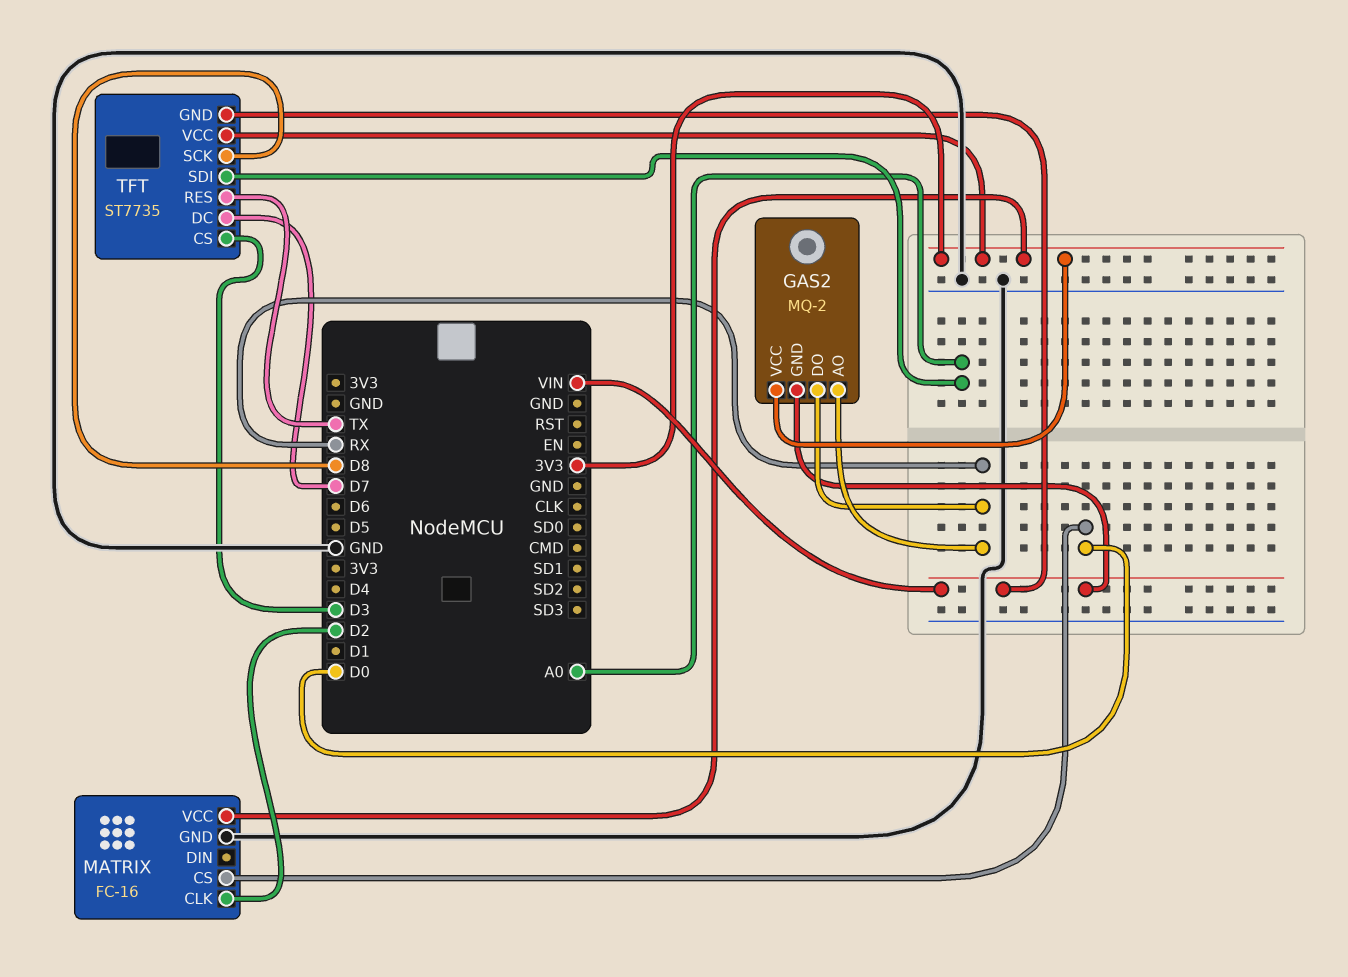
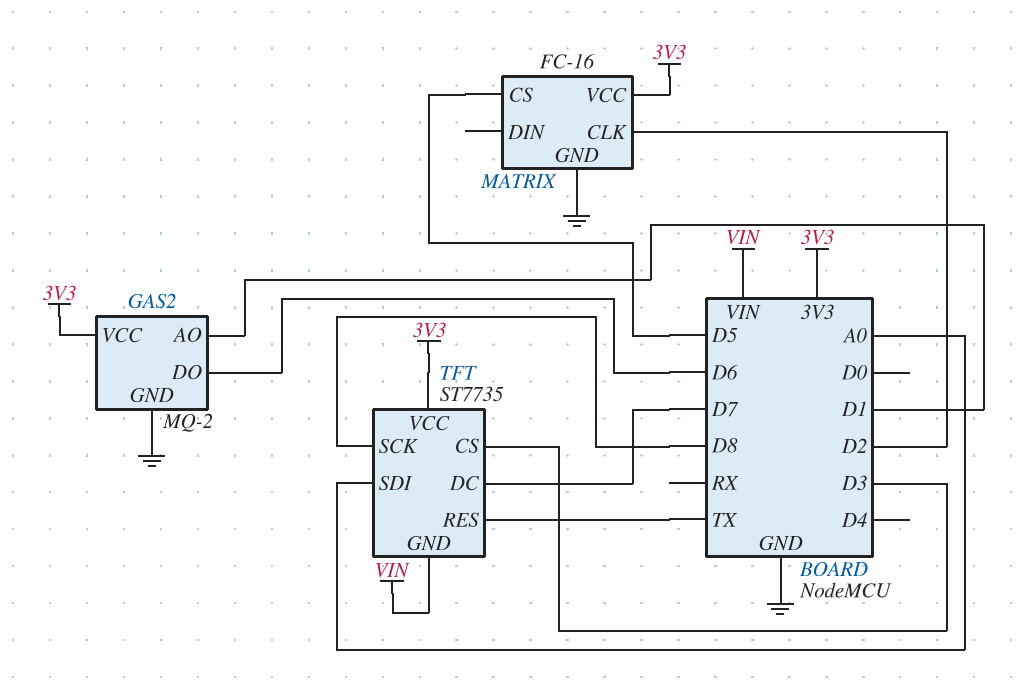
GAS2 pin AO: RX -> D1
GAS2 pin DO: RX -> D6
GAS2 pin GND: VIN -> GND
MATRIX pin CS: D0 -> D5

